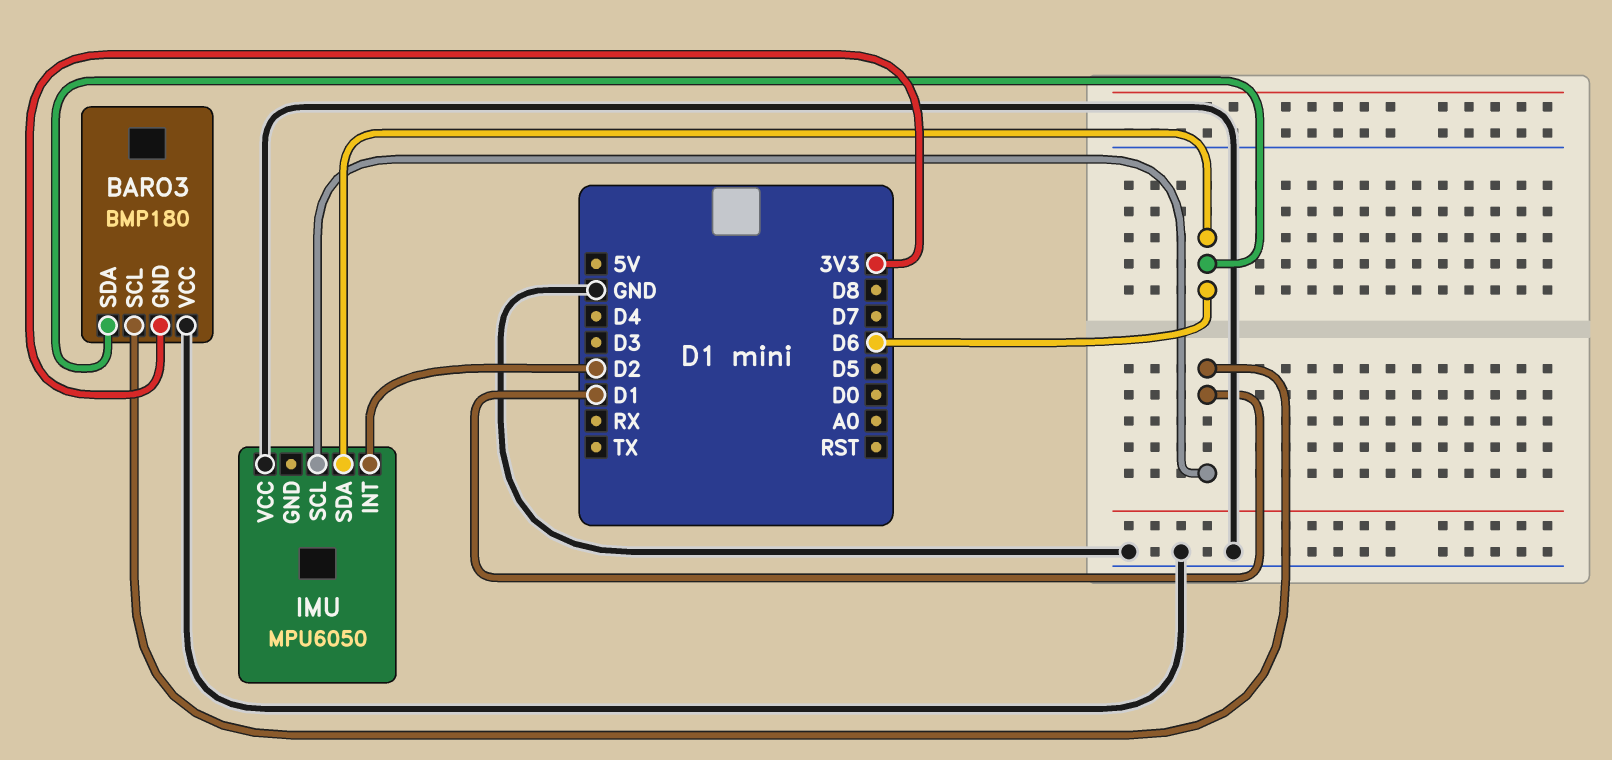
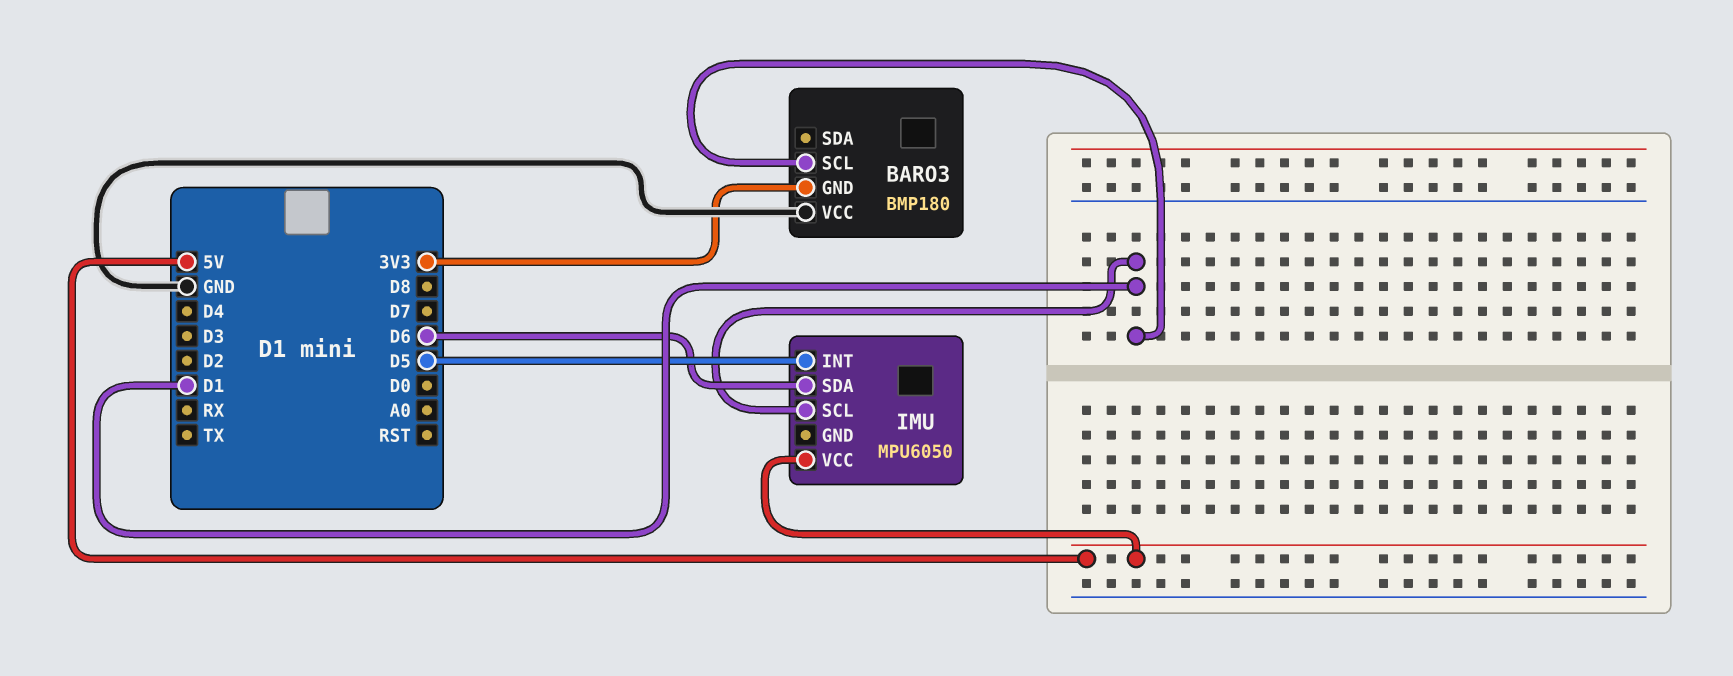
BARO3 pin SDA: D6 -> none
IMU pin INT: D2 -> D5
IMU pin VCC: GND -> 5V

